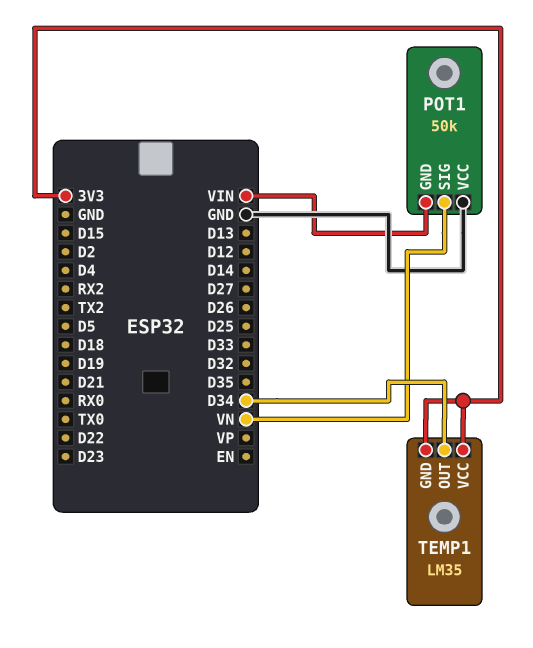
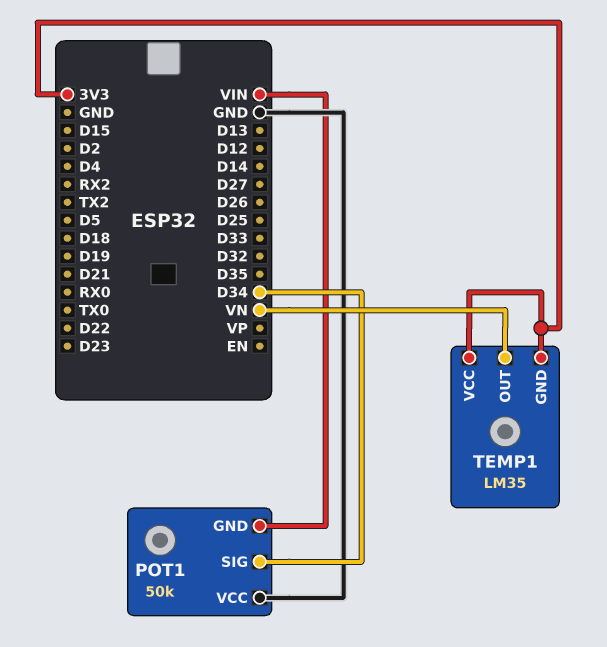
POT1 pin SIG: VN -> D34
TEMP1 pin OUT: D34 -> VN

